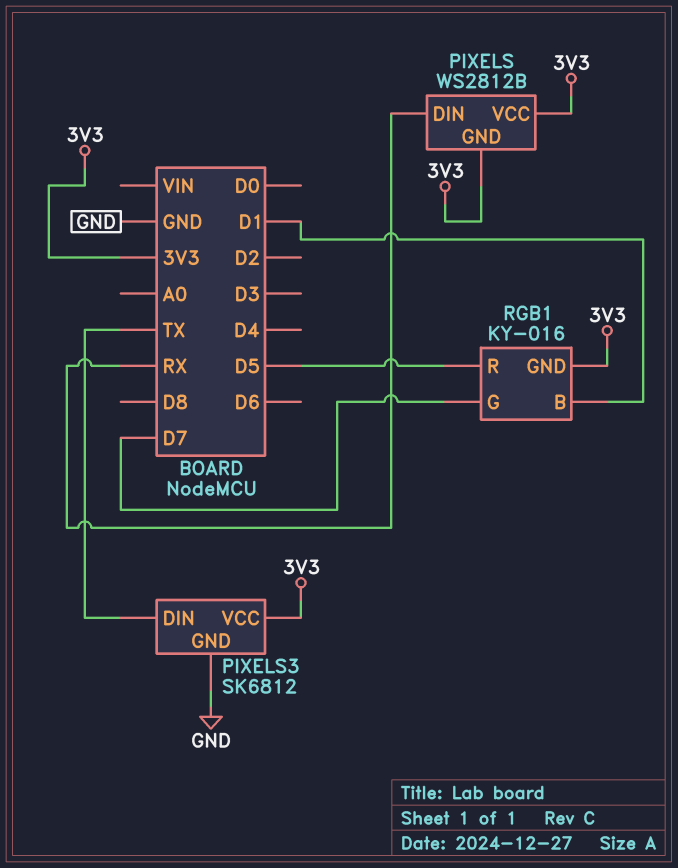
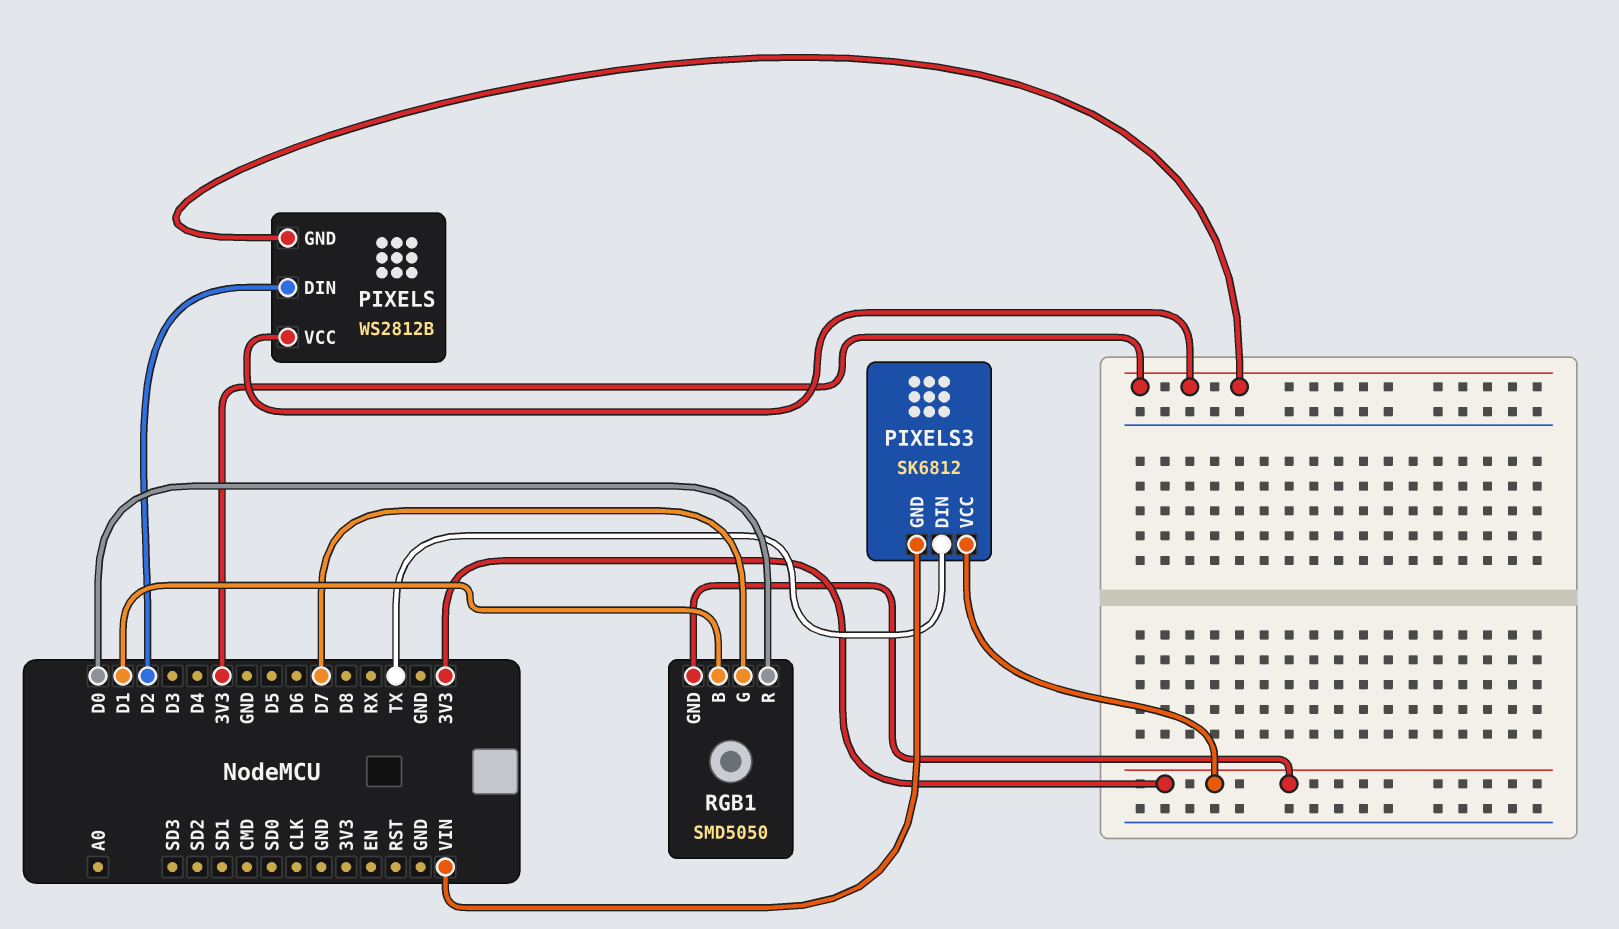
PIXELS pin DIN: RX -> D2
PIXELS3 pin GND: GND -> VIN
RGB1: KY-016 -> SMD5050
RGB1 pin R: D5 -> D0

